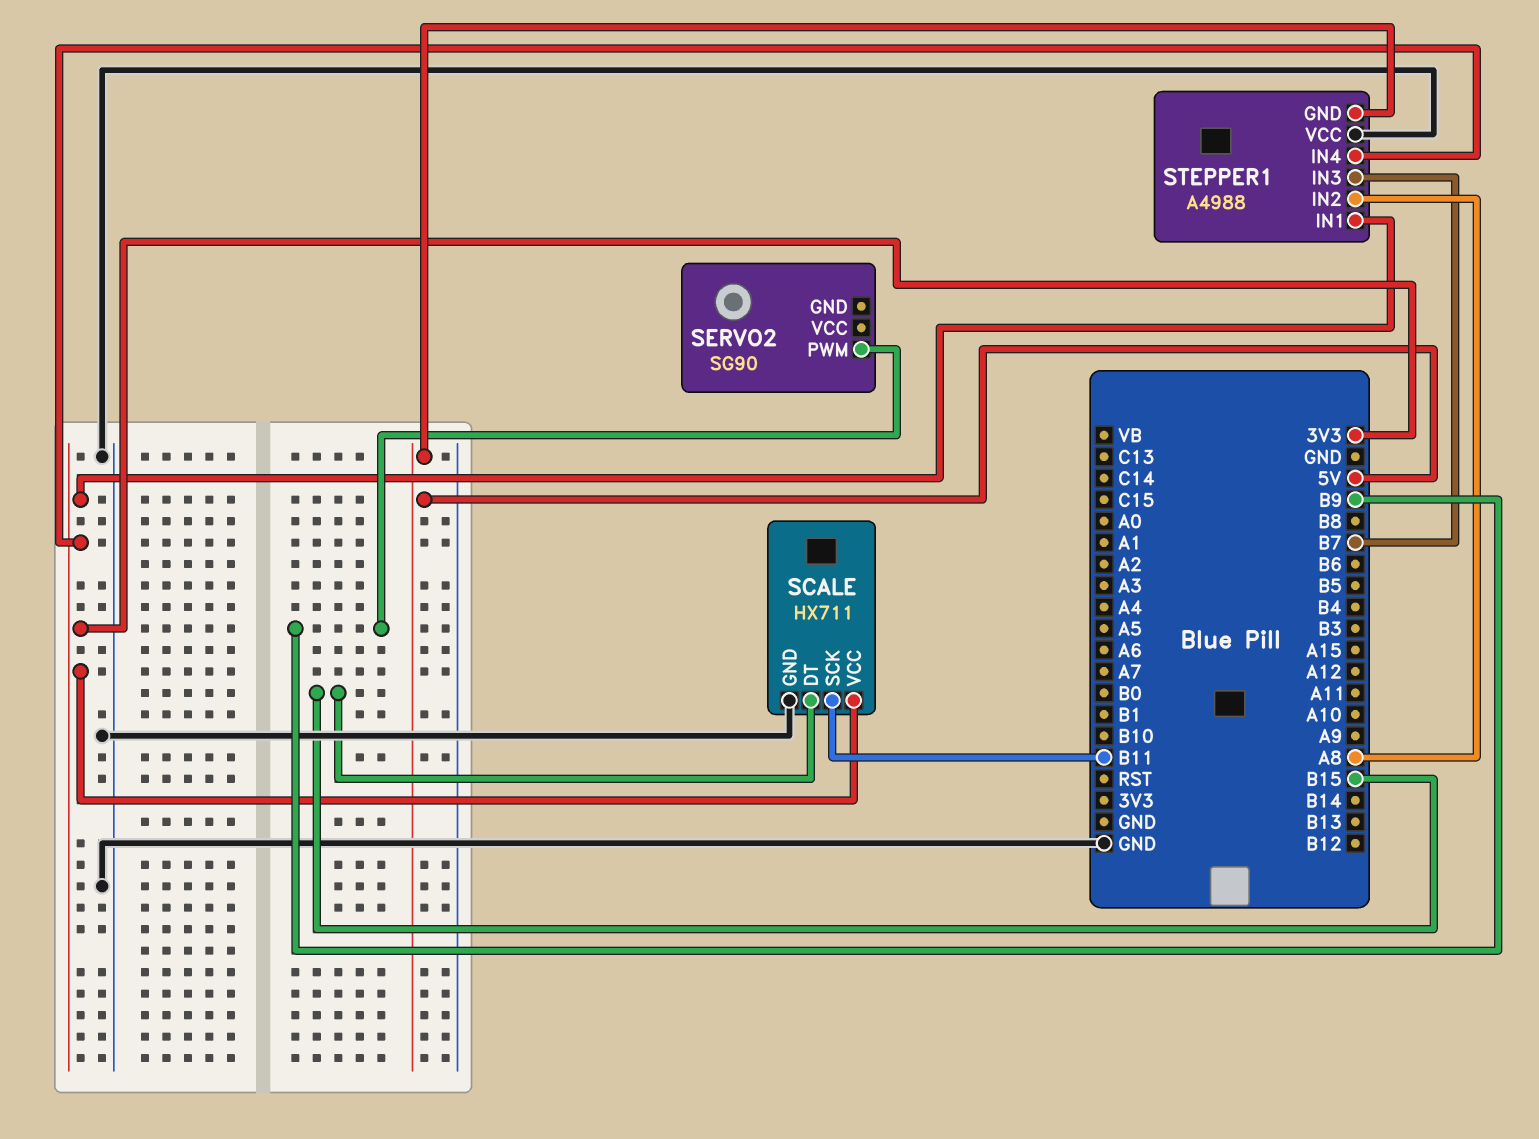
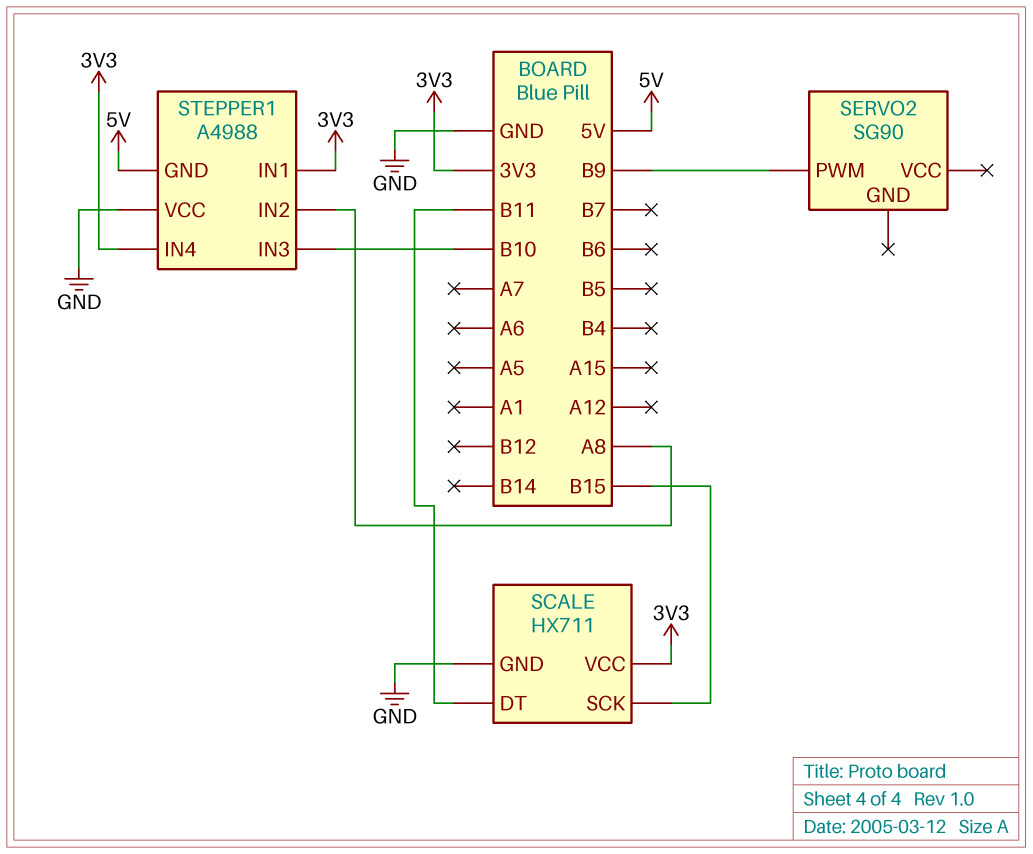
SCALE pin DT: B15 -> B11
SCALE pin SCK: B11 -> B15
STEPPER1 pin IN3: B7 -> B10

